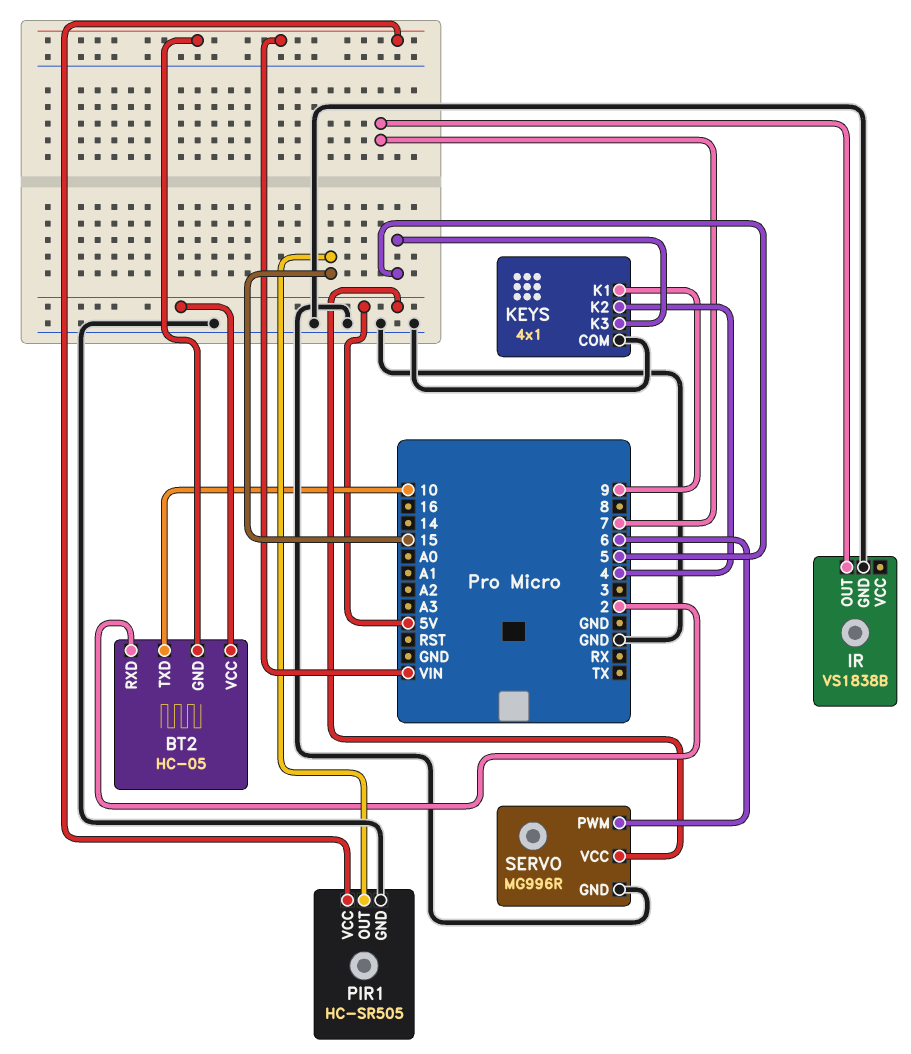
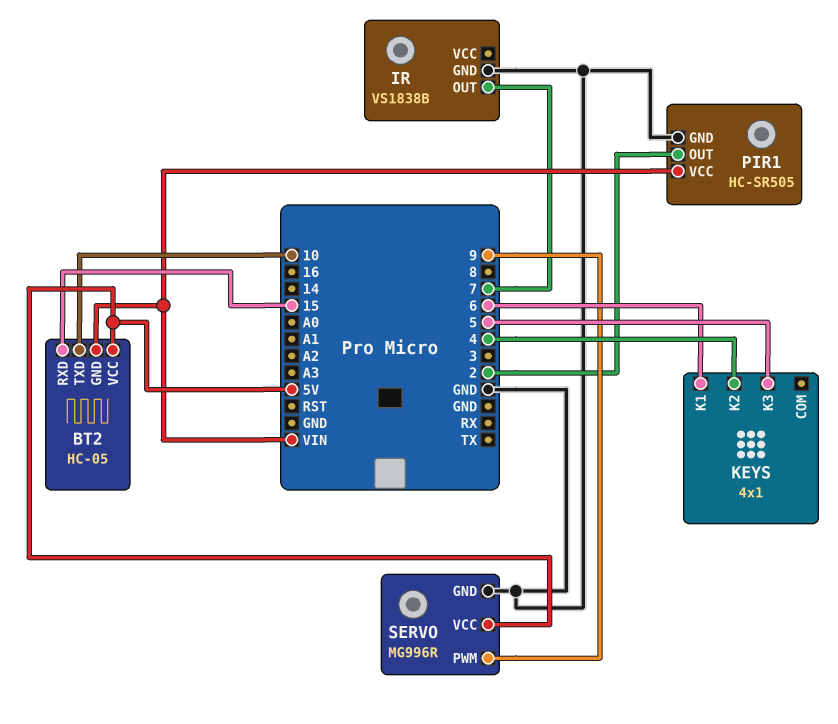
BT2 pin RXD: 2 -> 15
KEYS pin COM: GND -> none
KEYS pin K1: 9 -> 6
PIR1 pin OUT: 15 -> 2
SERVO pin PWM: 6 -> 9

